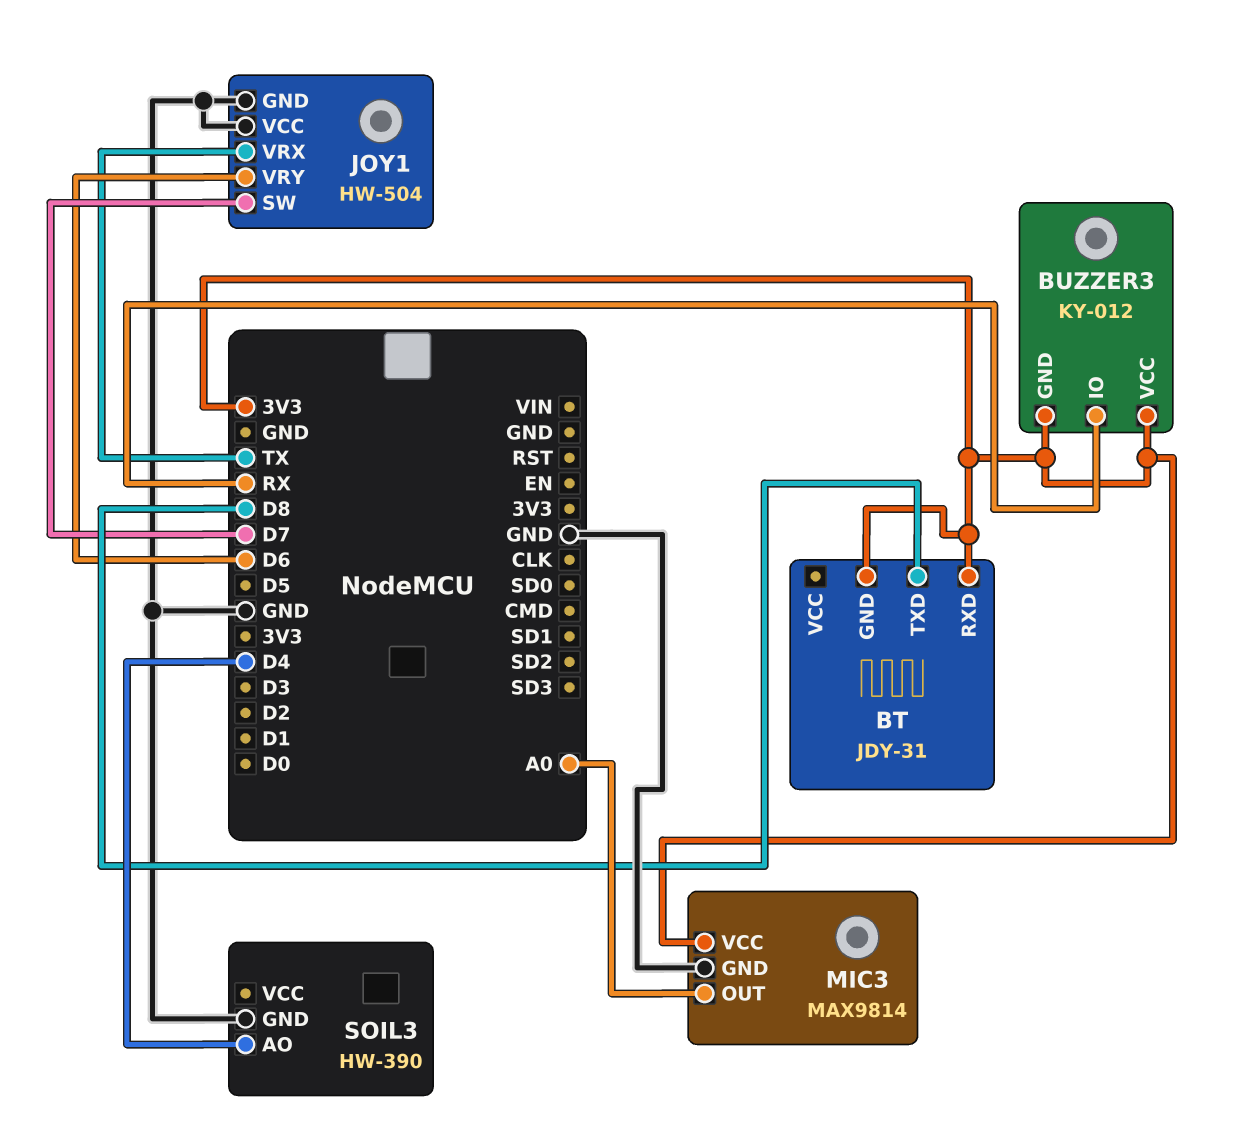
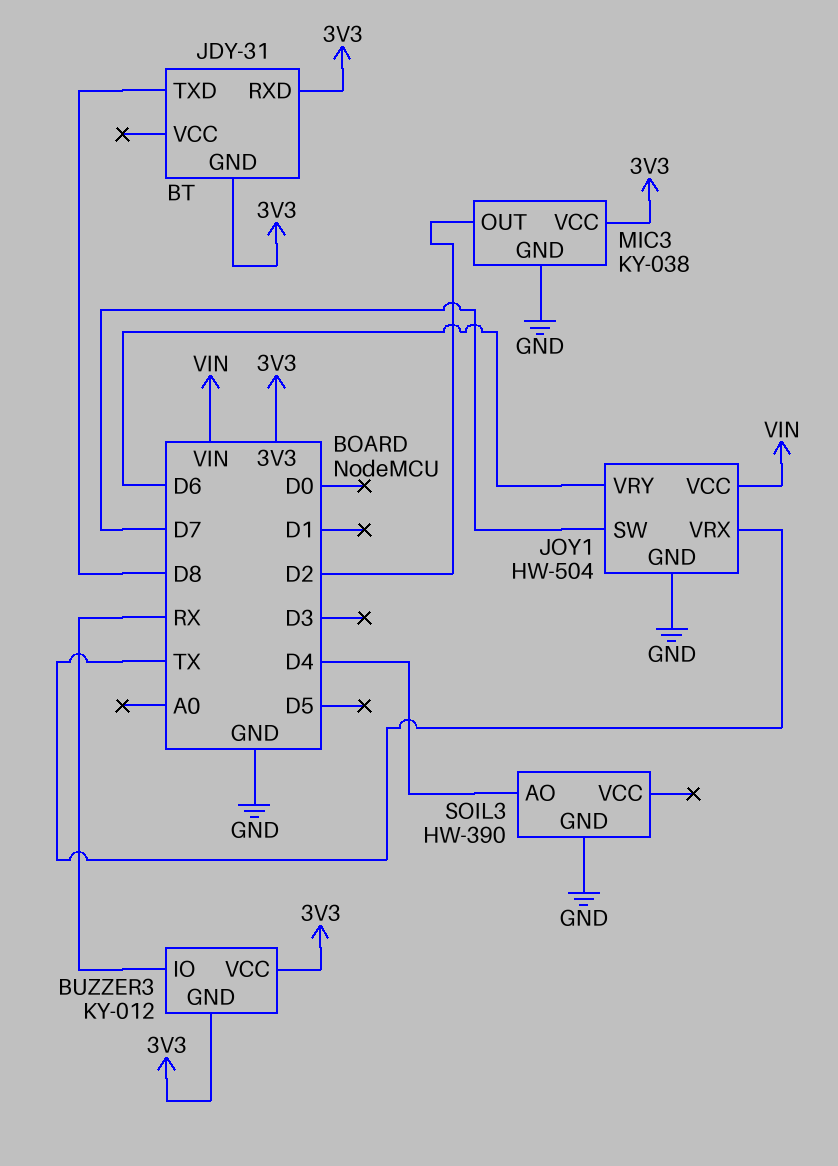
JOY1 pin VCC: GND -> VIN
MIC3: MAX9814 -> KY-038
MIC3 pin OUT: A0 -> D2

